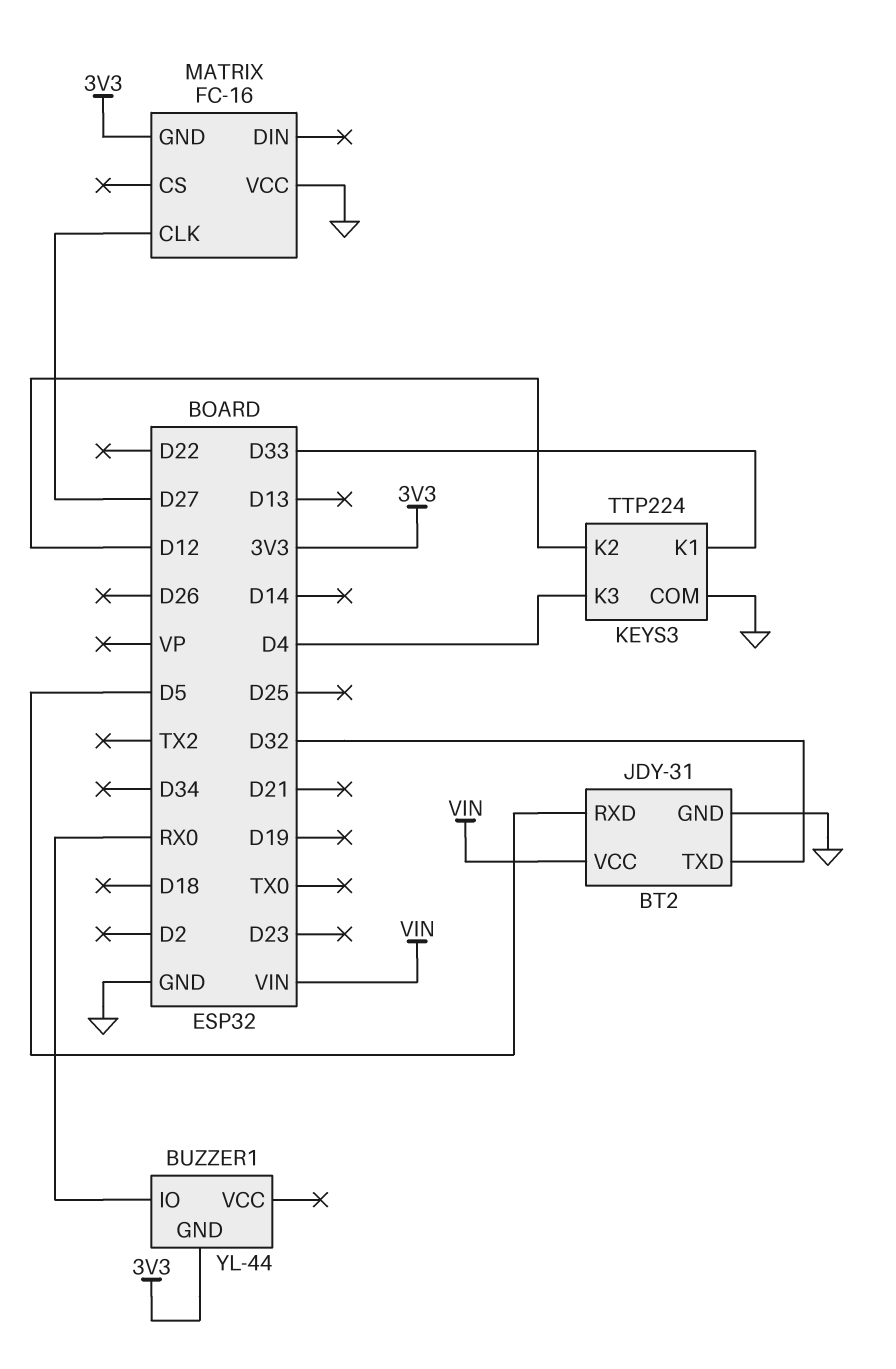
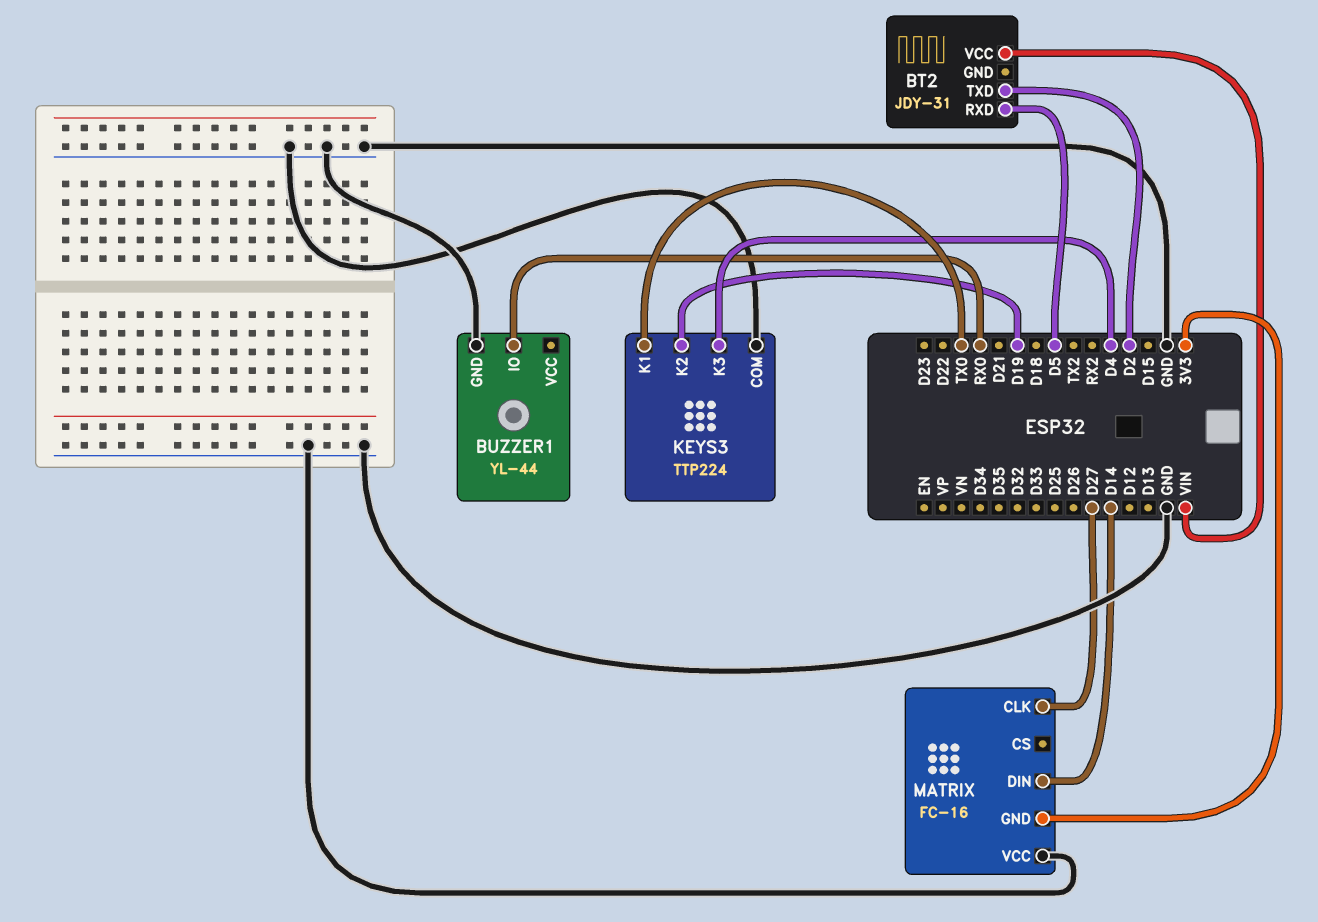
BT2 pin GND: GND -> none
BT2 pin TXD: D32 -> D2
BUZZER1 pin GND: 3V3 -> GND
KEYS3 pin K1: D33 -> TX0
KEYS3 pin K2: D12 -> D19
MATRIX pin DIN: none -> D14

